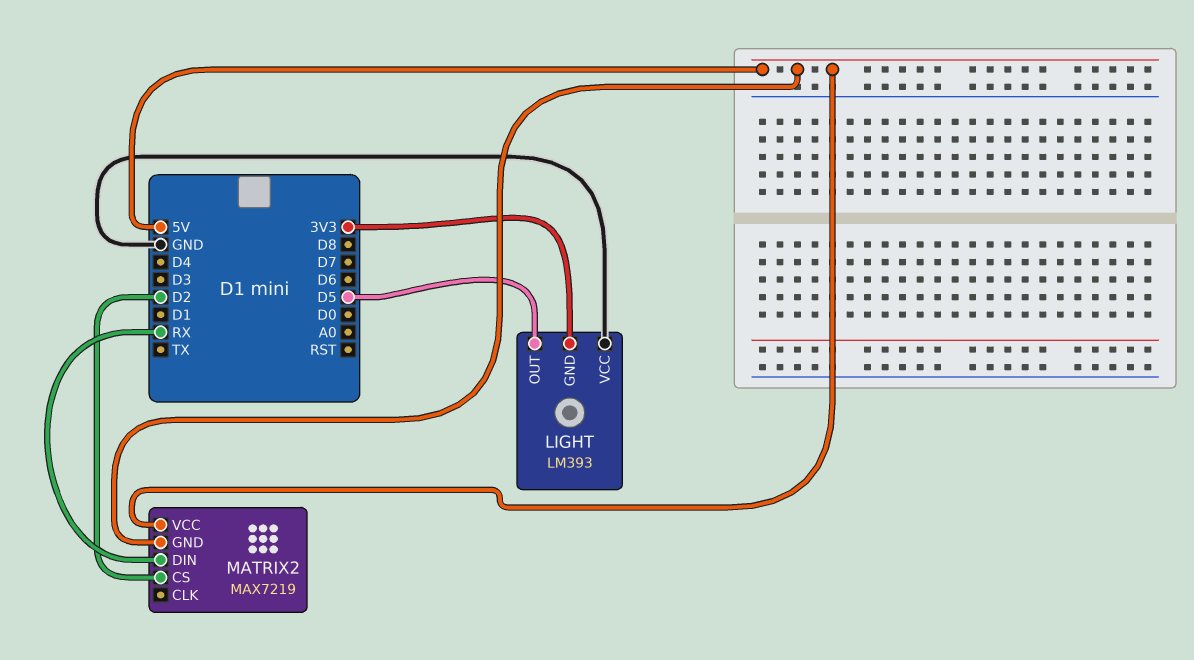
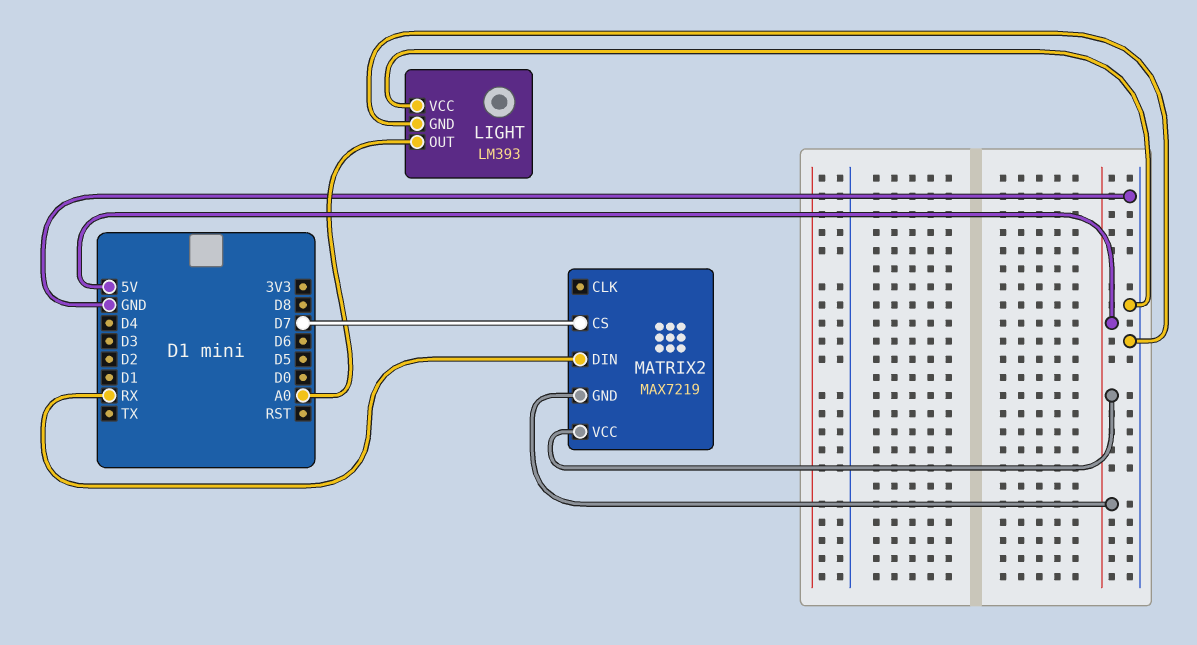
LIGHT pin GND: 3V3 -> GND
LIGHT pin OUT: D5 -> A0
MATRIX2 pin CS: D2 -> D7

